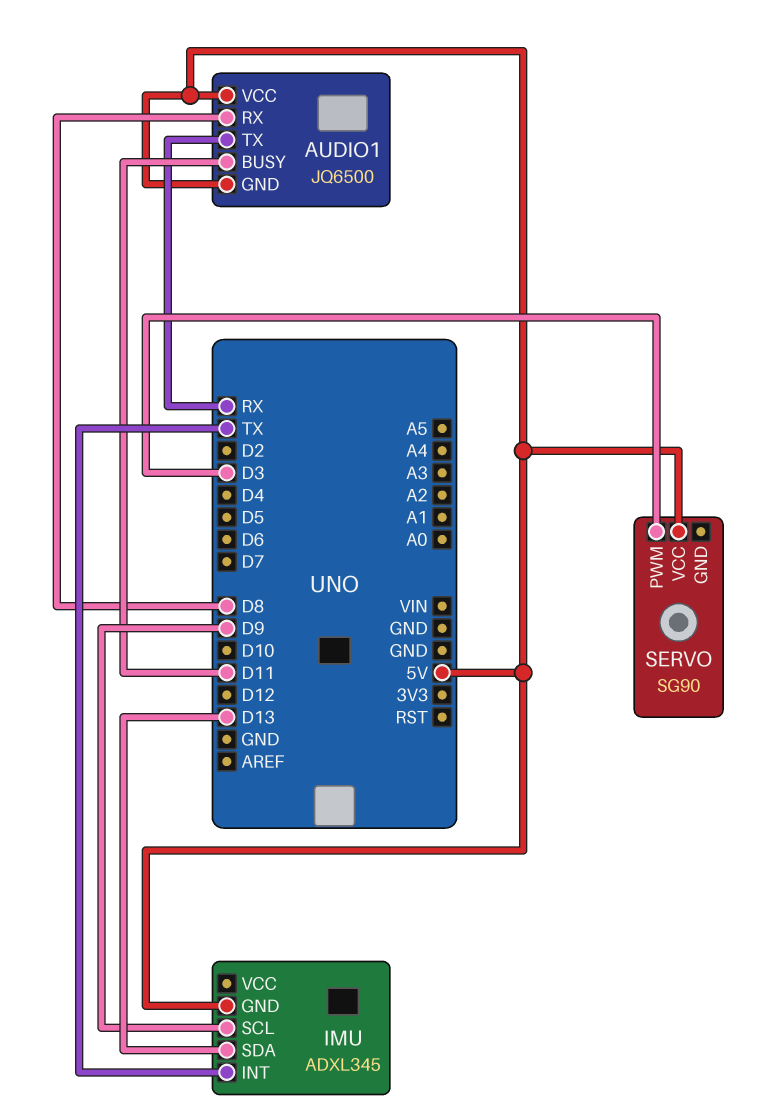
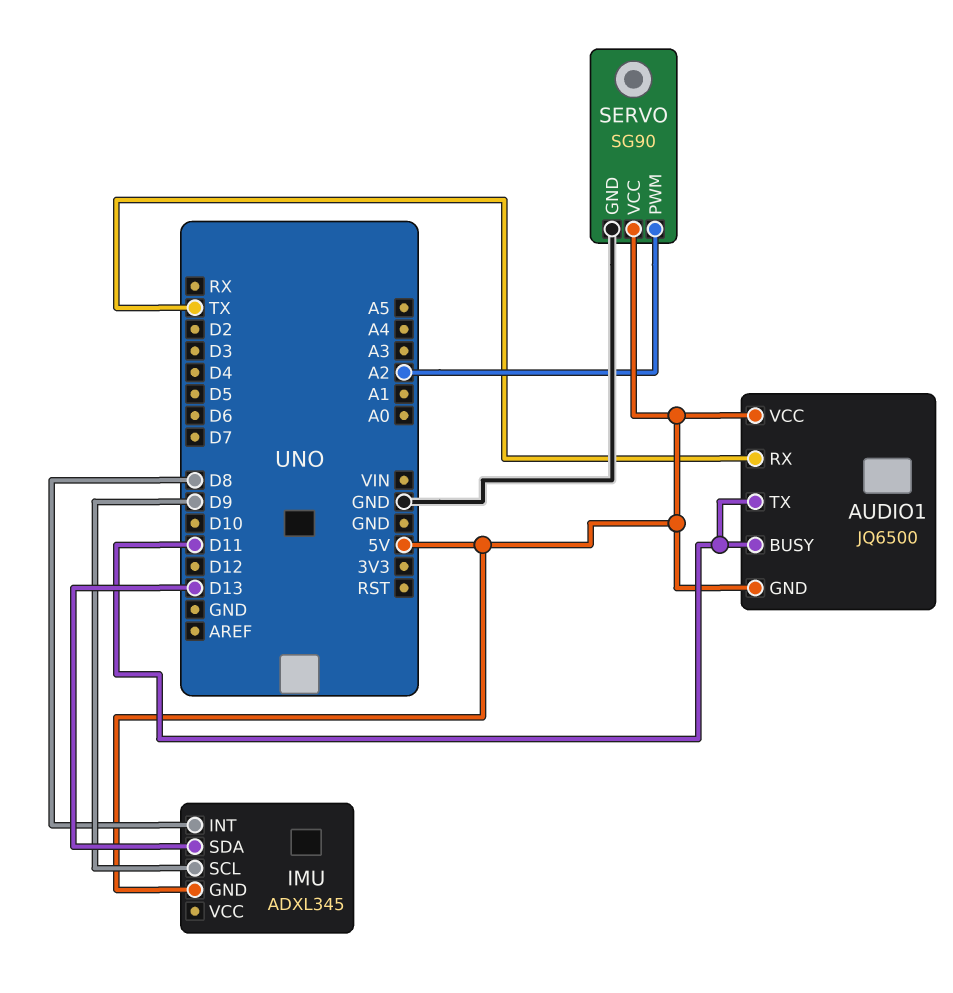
AUDIO1 pin RX: D8 -> TX
AUDIO1 pin TX: RX -> D11
IMU pin INT: TX -> D8
SERVO pin GND: none -> GND
SERVO pin PWM: D3 -> A2

